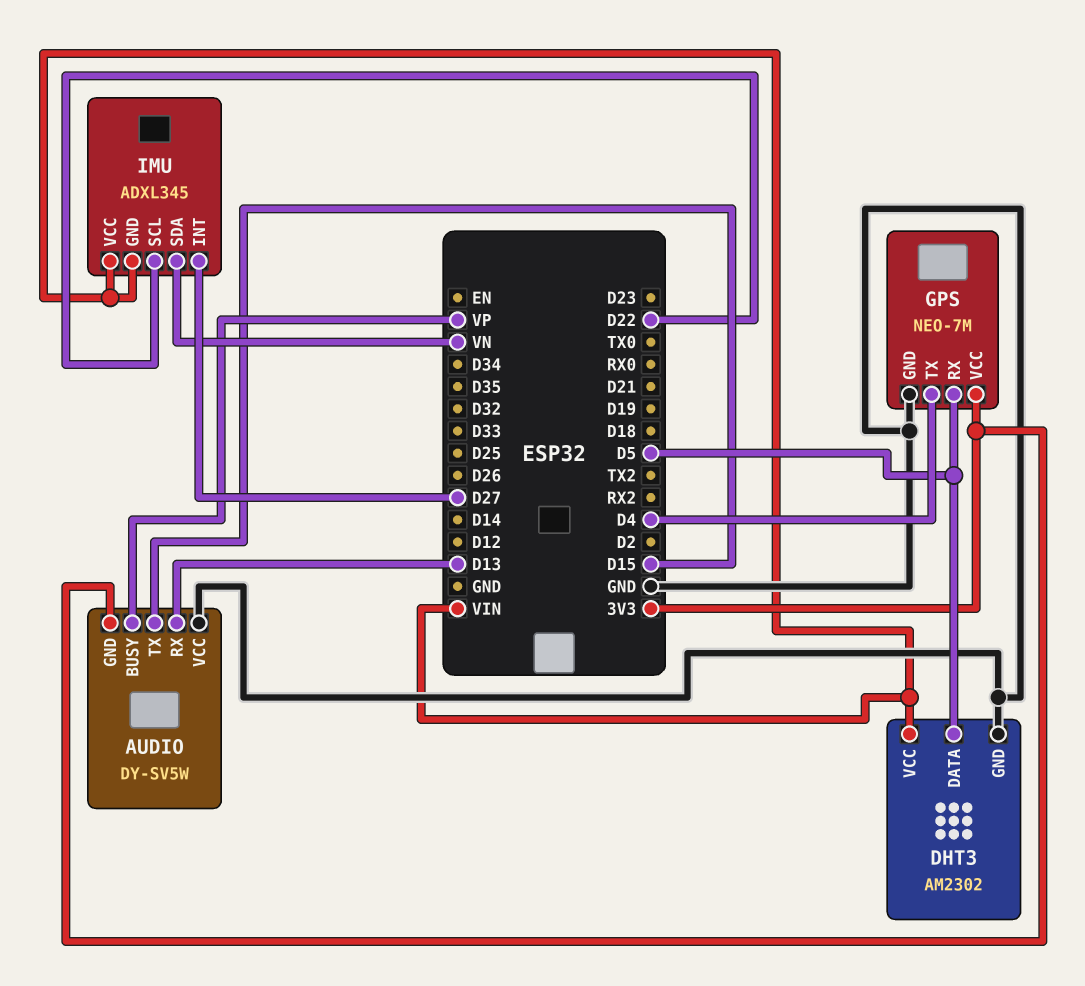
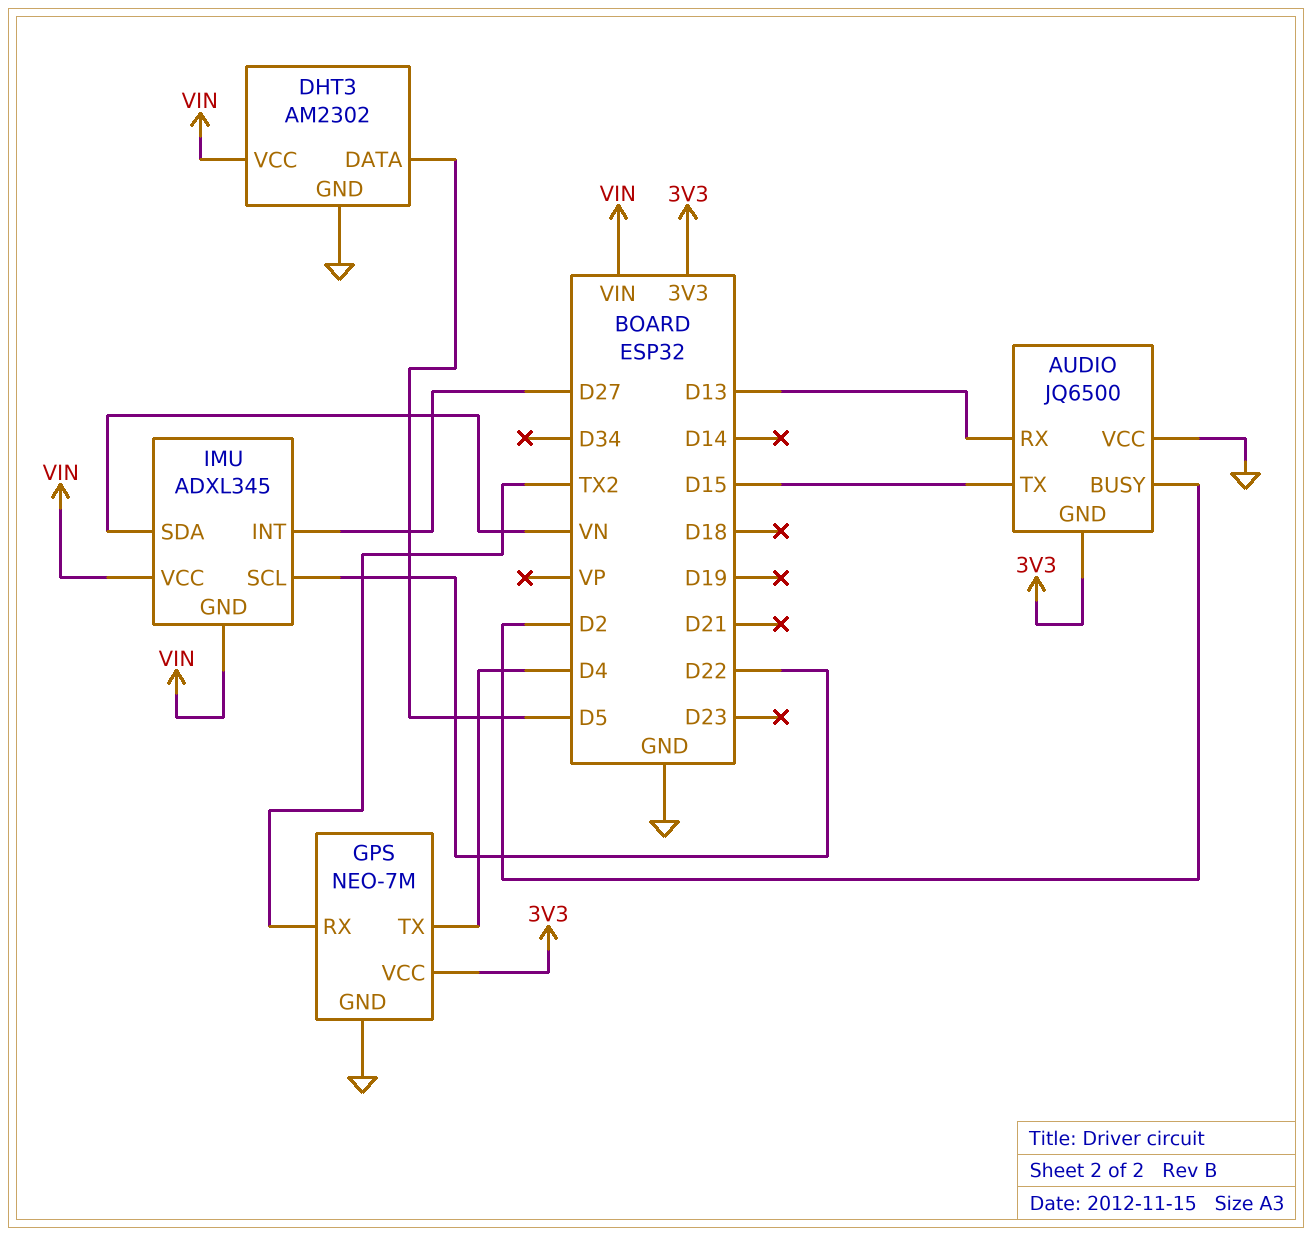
AUDIO: DY-SV5W -> JQ6500
AUDIO pin BUSY: VP -> D2
GPS pin RX: D5 -> TX2

